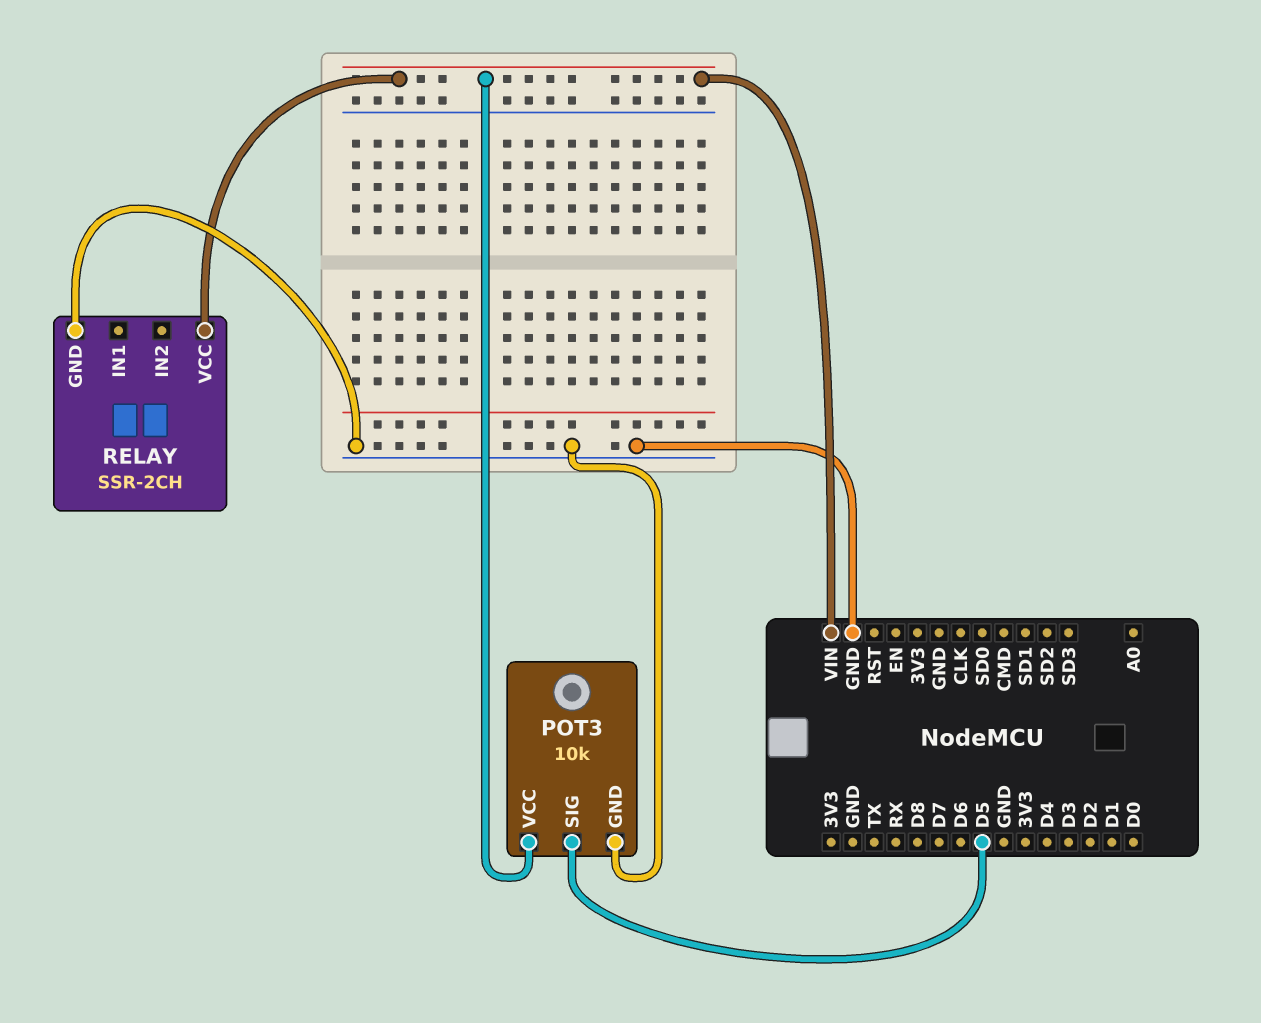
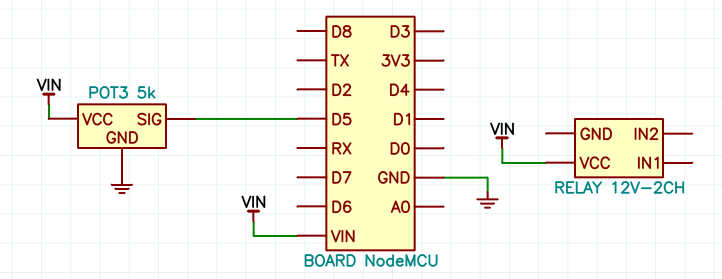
POT3: 10k -> 5k
RELAY: SSR-2CH -> 12V-2CH
RELAY pin GND: GND -> none

